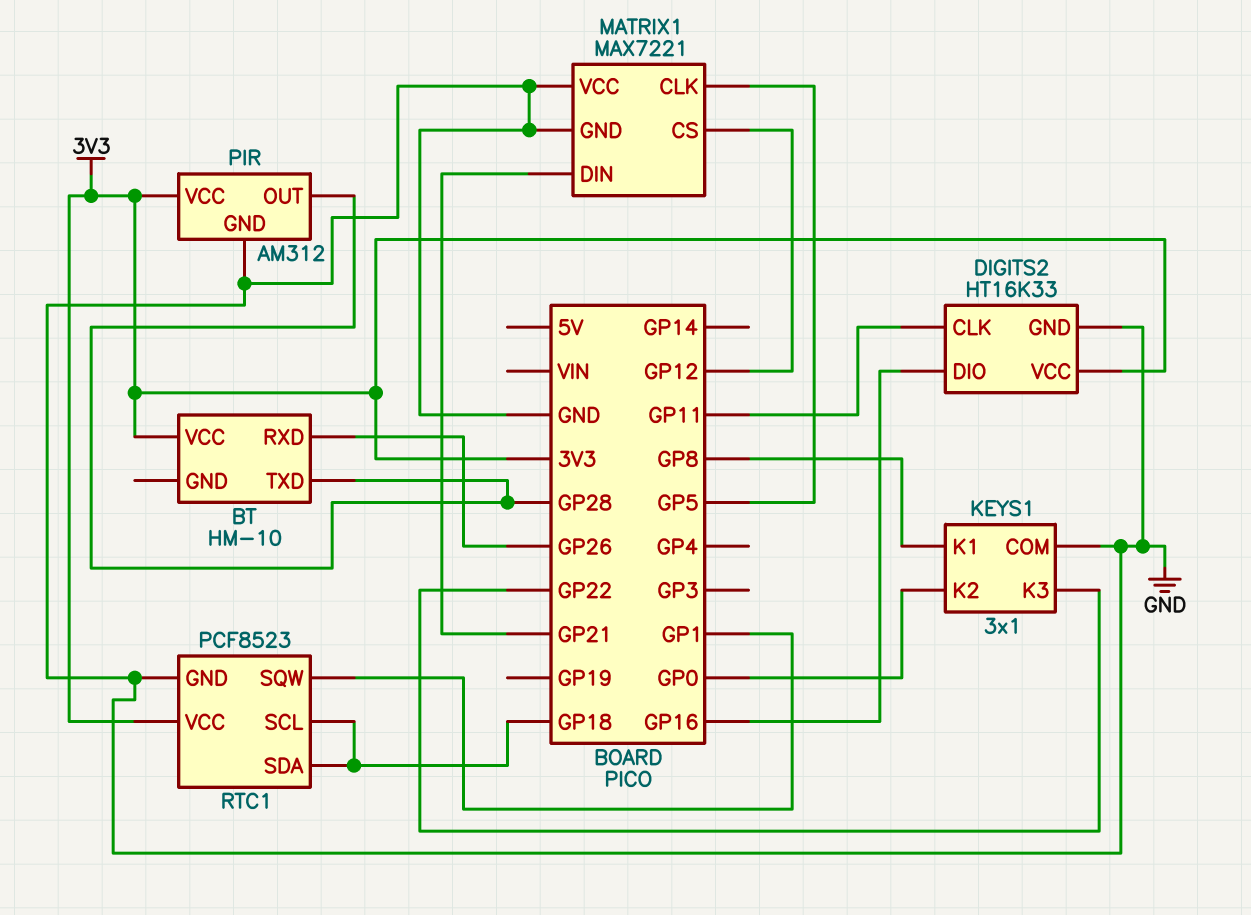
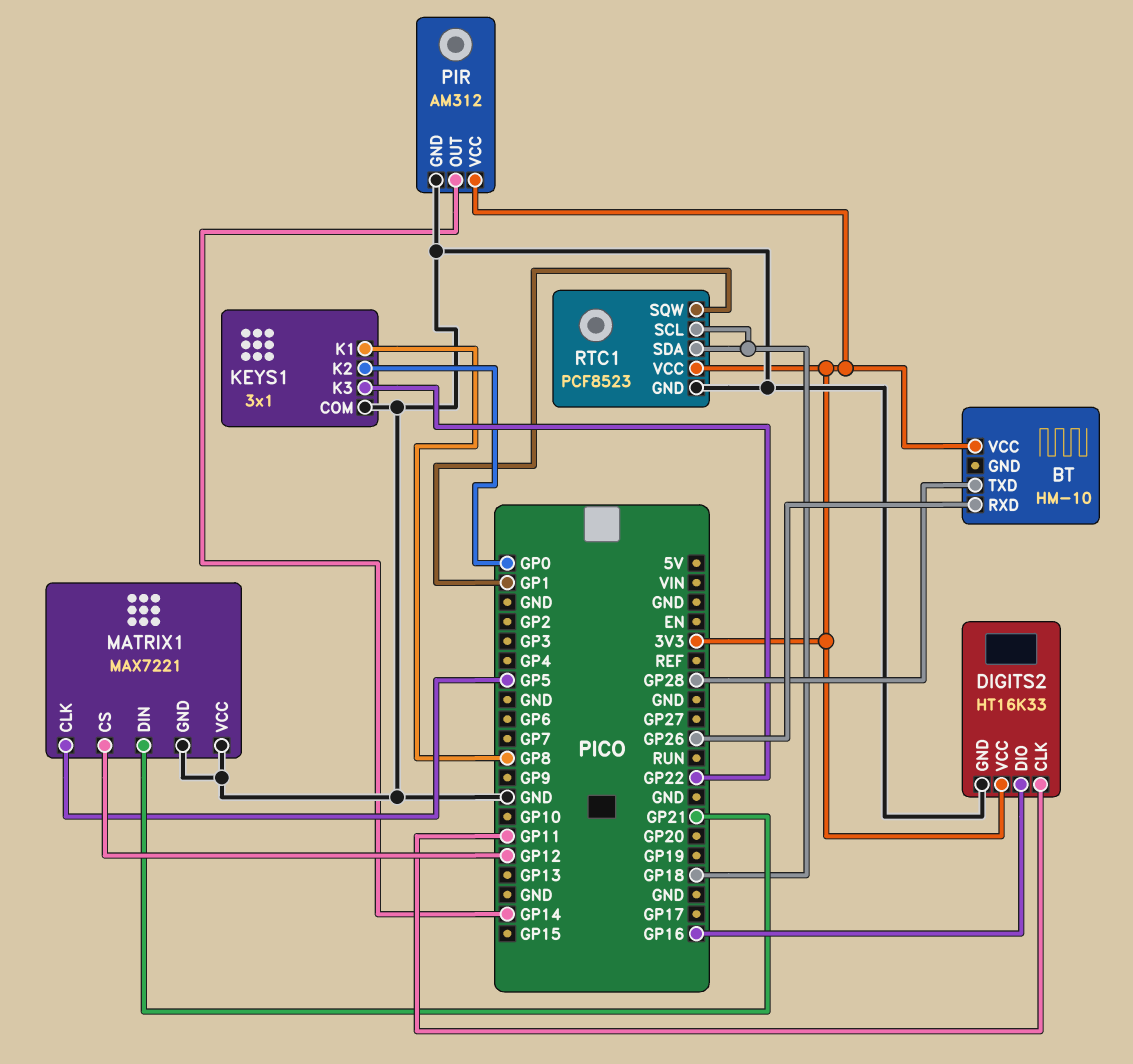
PIR pin OUT: GP28 -> GP14

